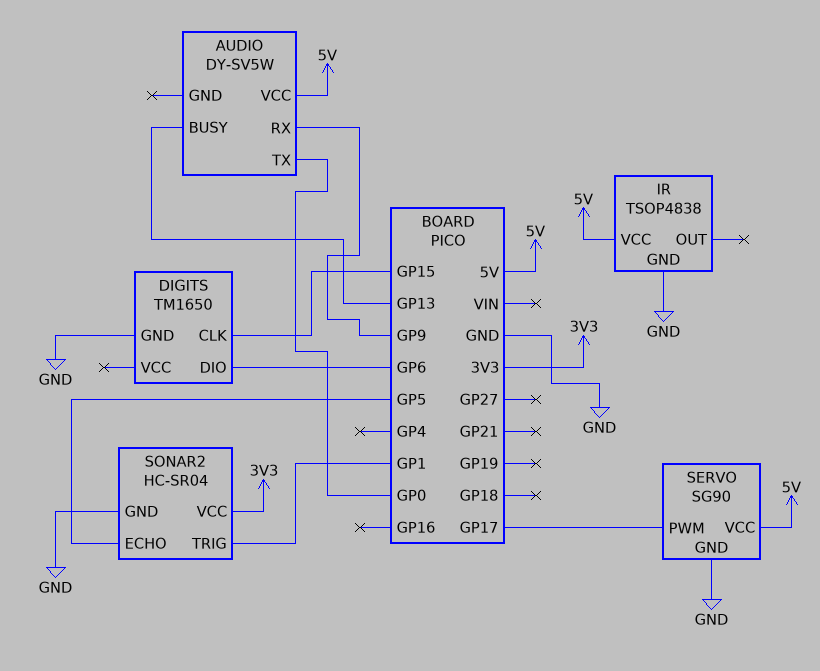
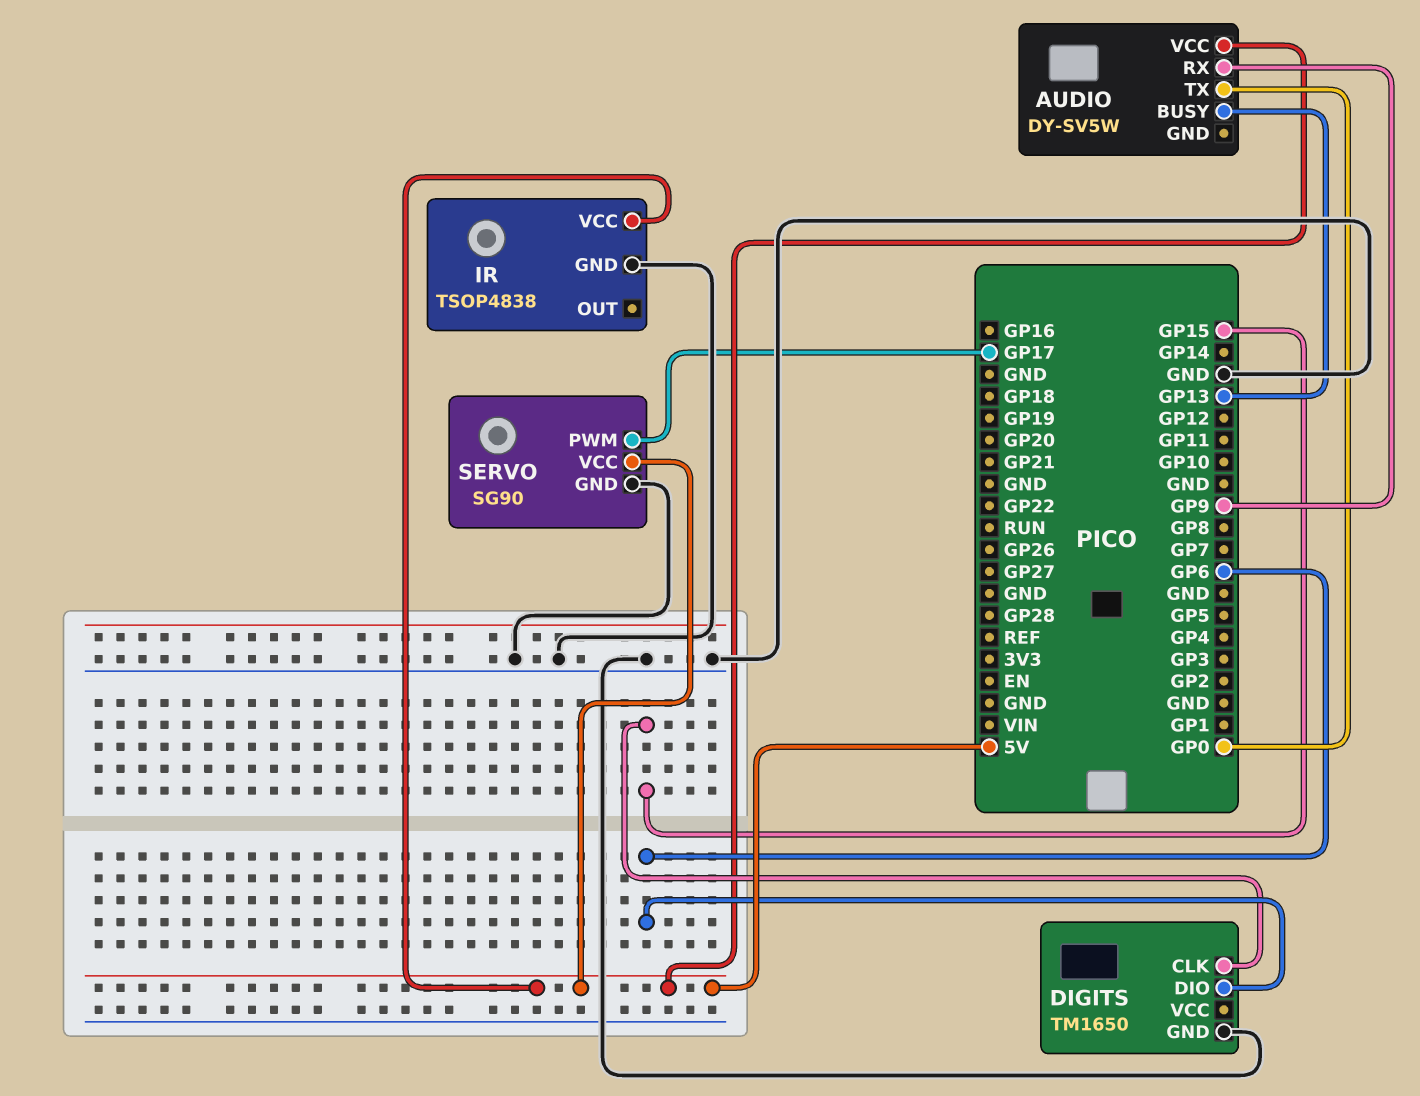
SONAR2: HC-SR04 -> none
SONAR2 pin ECHO: GP5 -> none
SONAR2 pin GND: GND -> none
SONAR2 pin TRIG: GP1 -> none
SONAR2 pin VCC: 3V3 -> none

